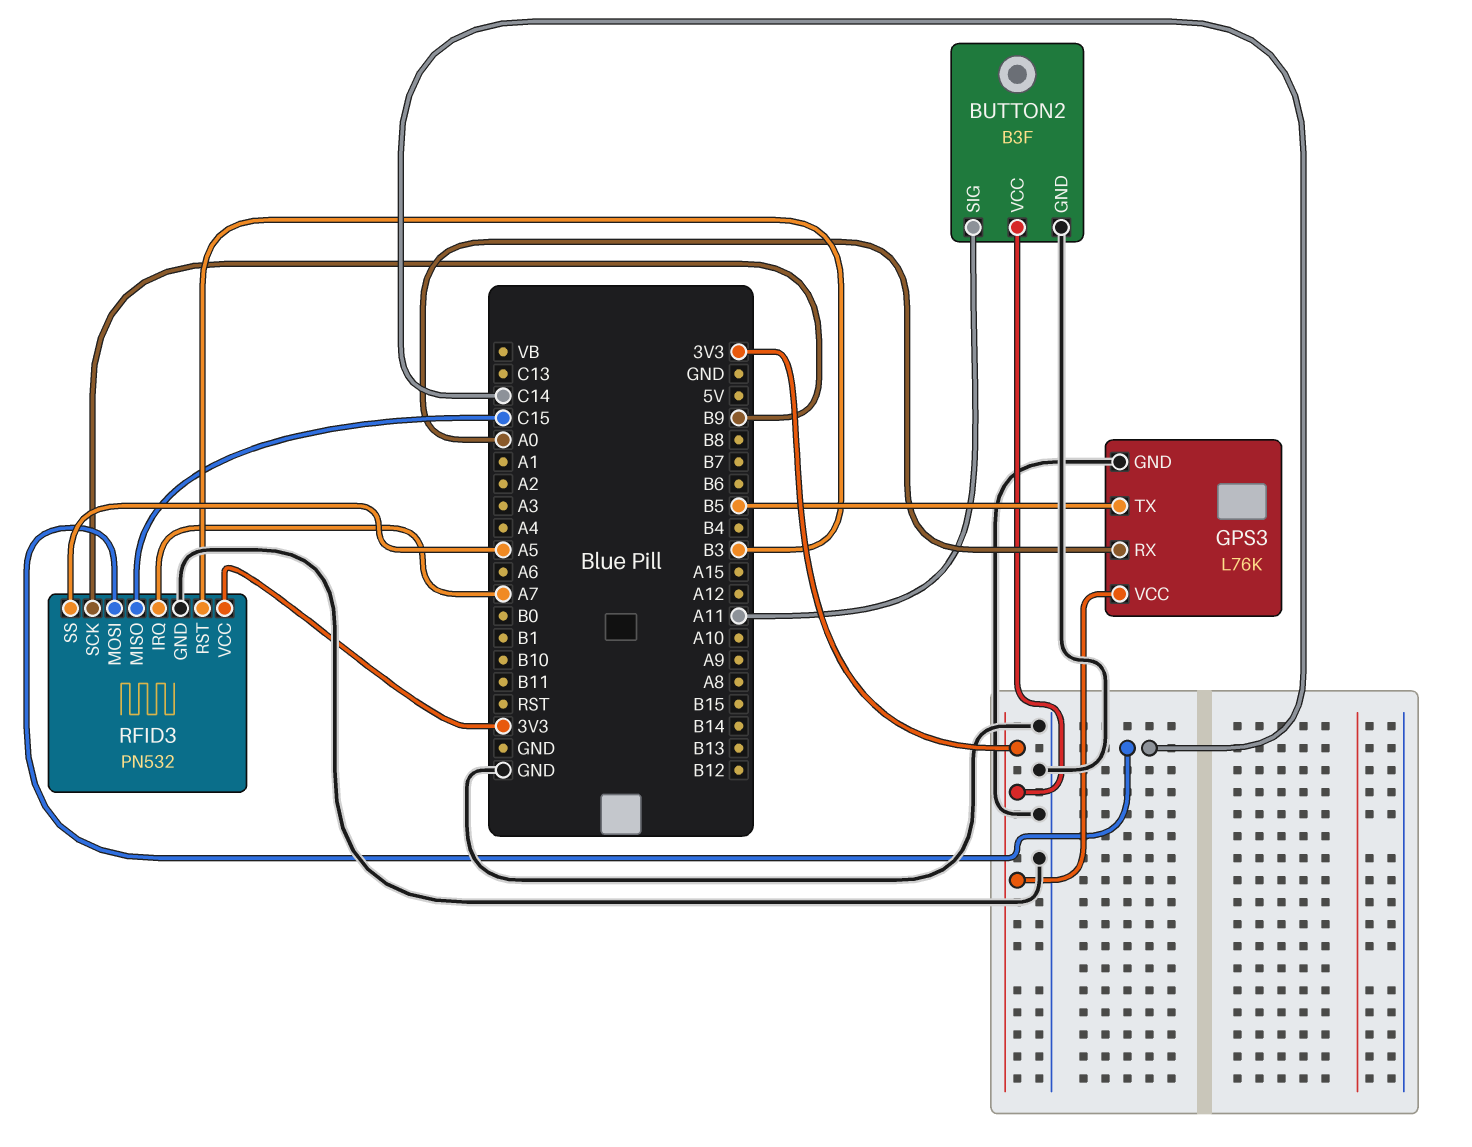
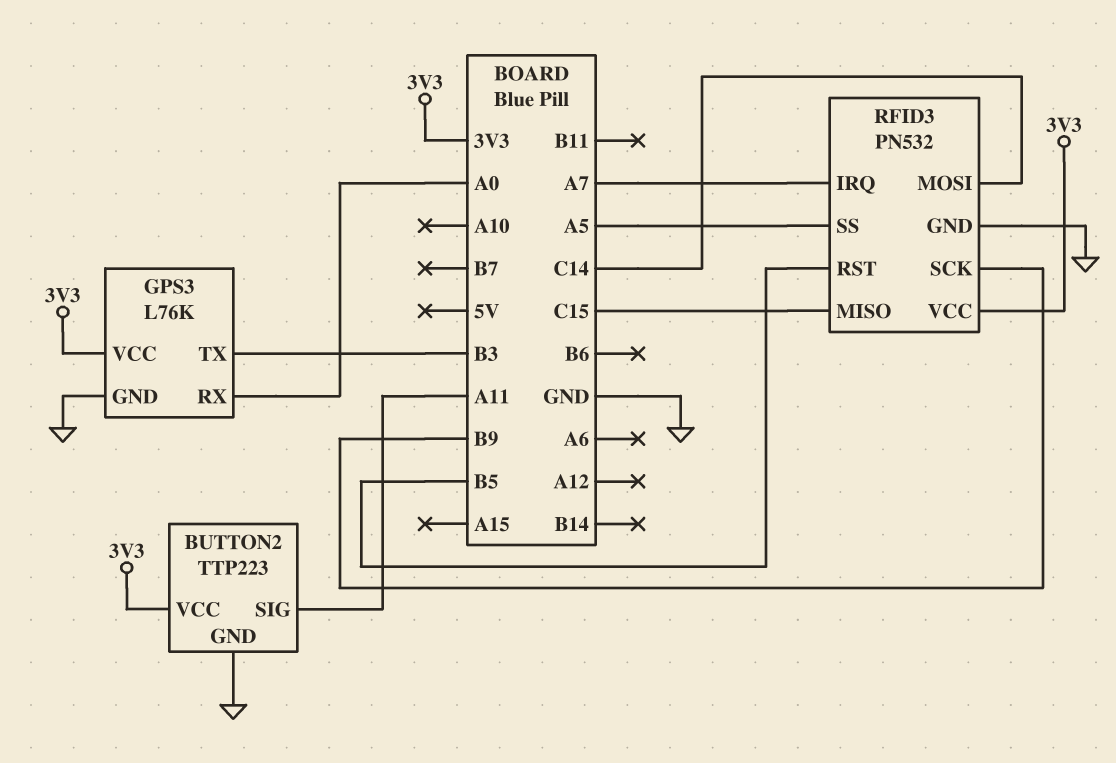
BUTTON2: B3F -> TTP223
GPS3 pin TX: B5 -> B3
RFID3 pin RST: B3 -> B5

